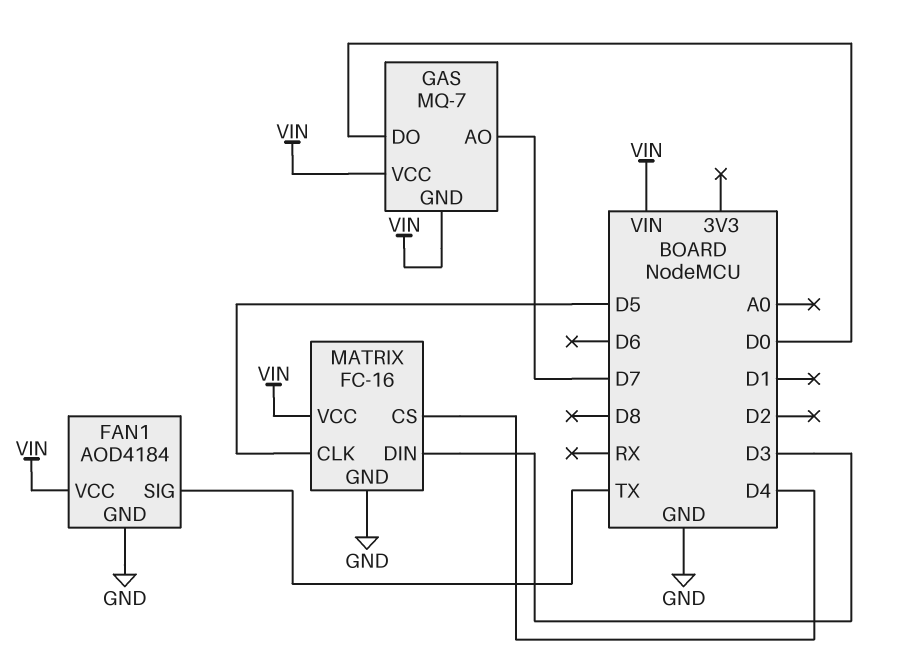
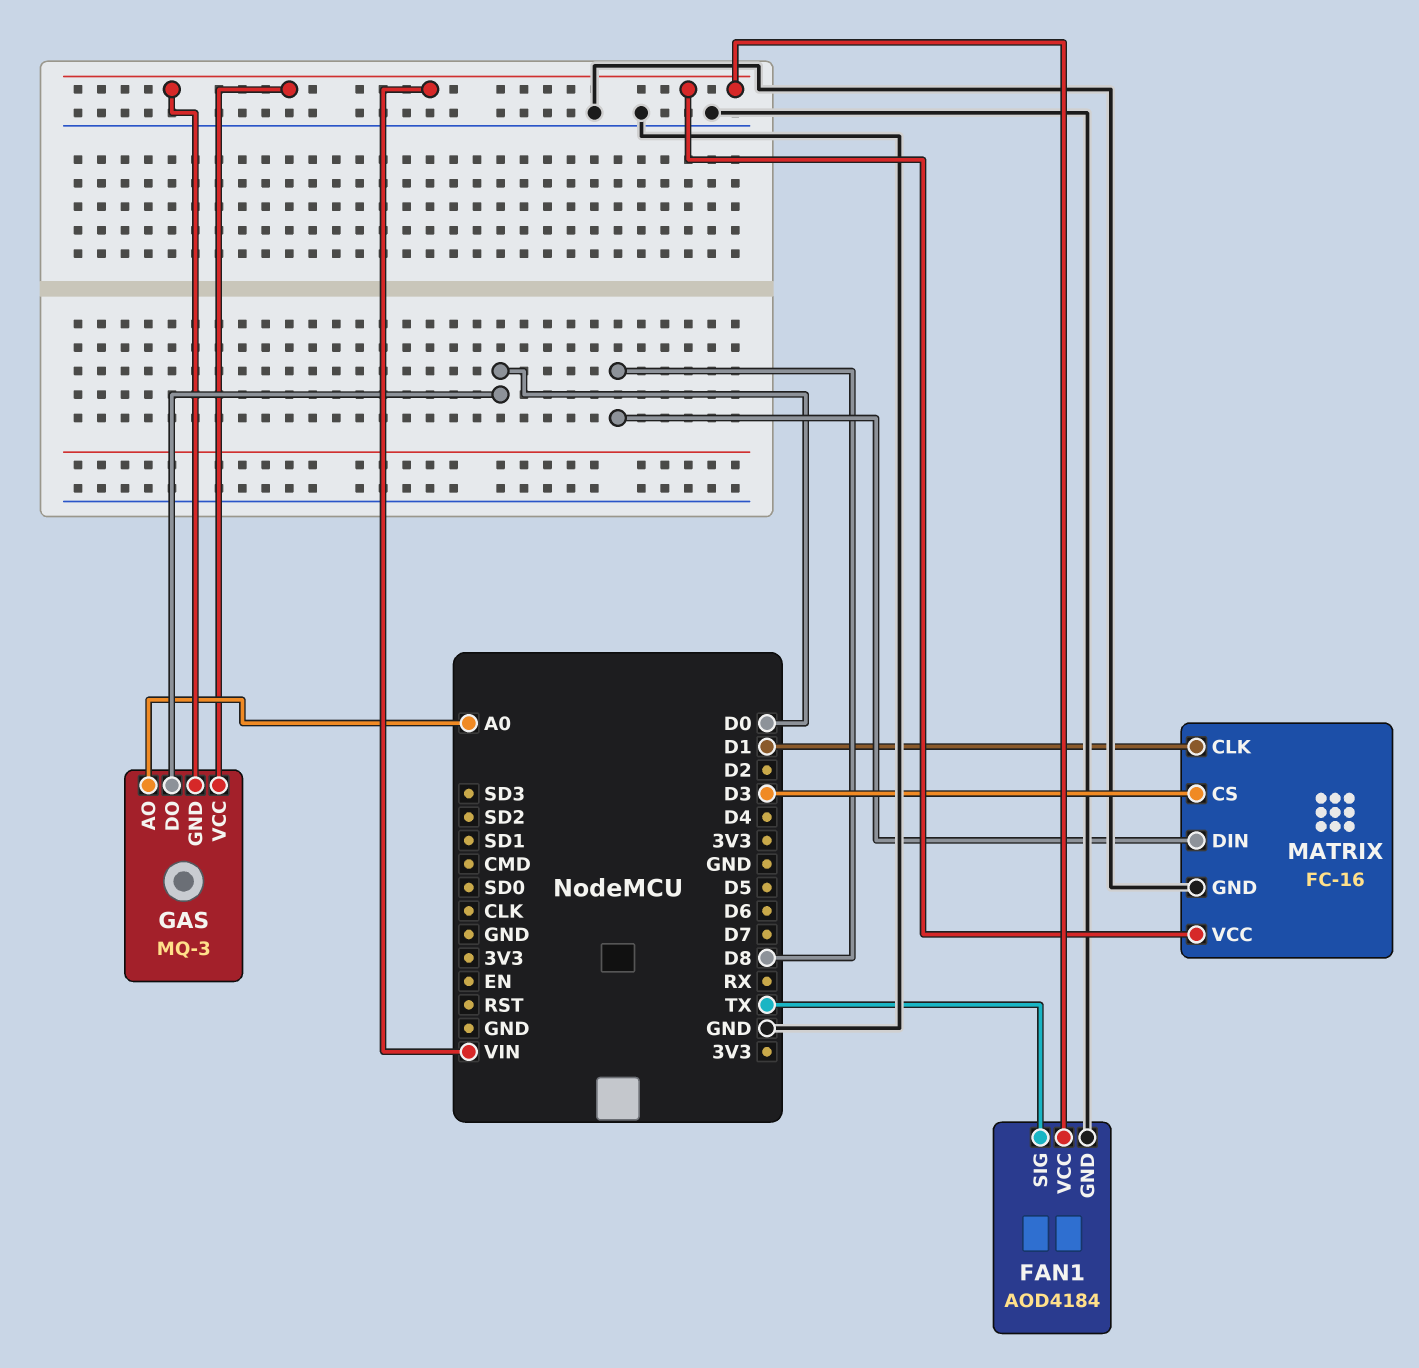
GAS: MQ-7 -> MQ-3
GAS pin AO: D7 -> A0
MATRIX pin CLK: D5 -> D1
MATRIX pin CS: D4 -> D3
MATRIX pin DIN: D3 -> D8

